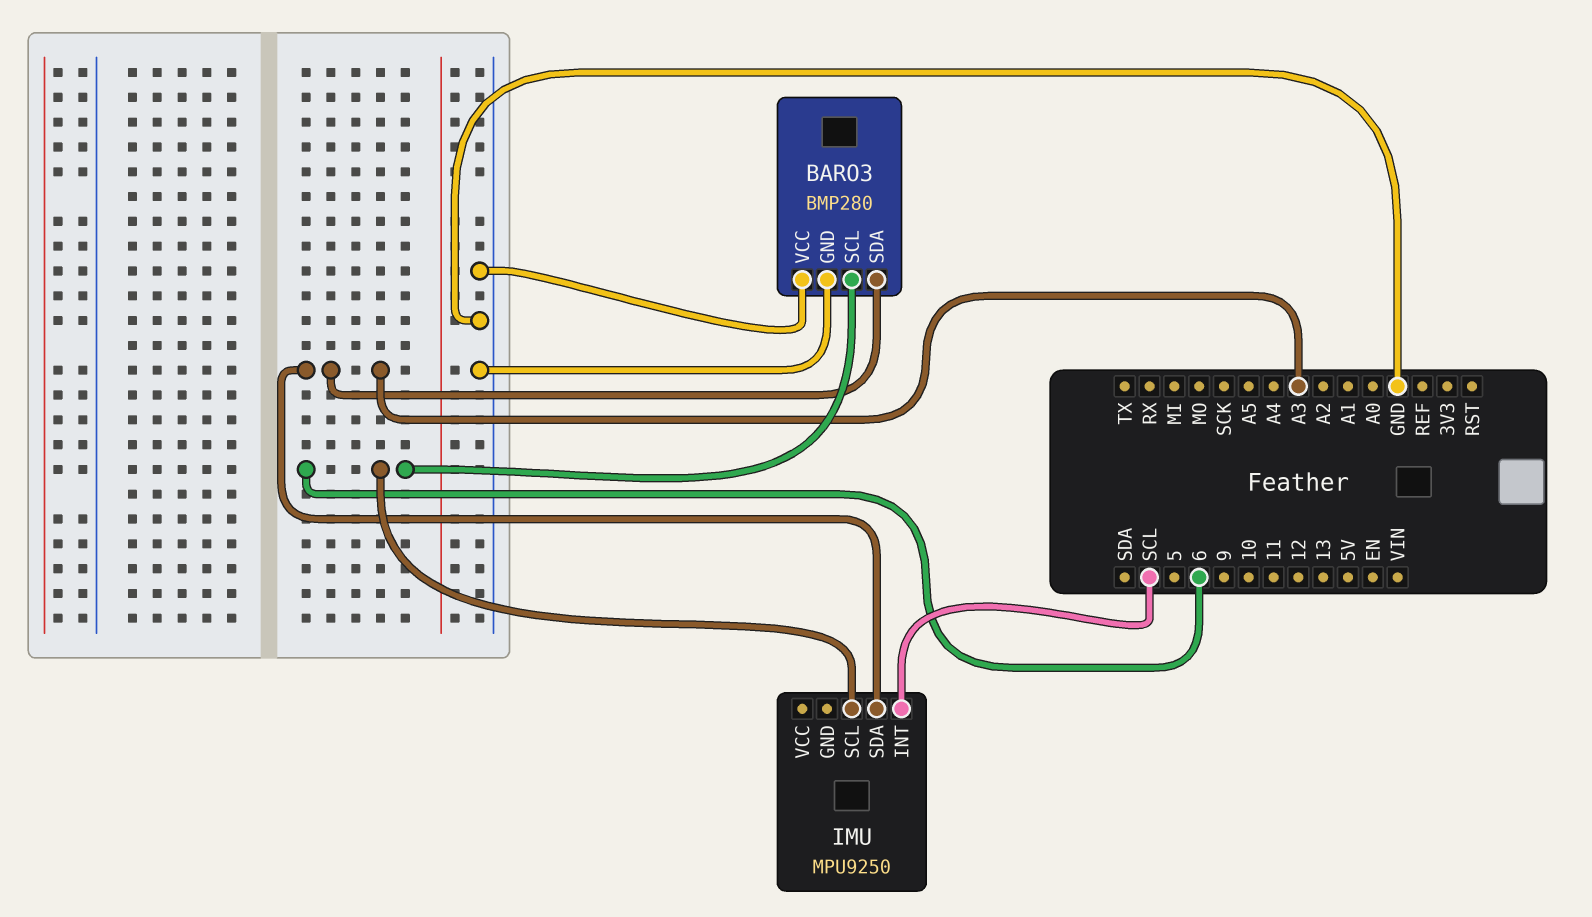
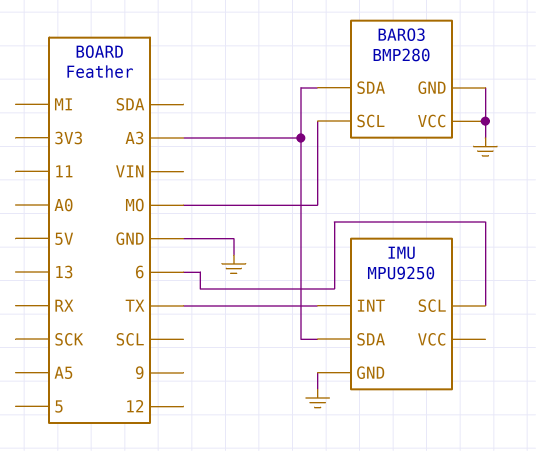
BARO3 pin SCL: 6 -> MO
IMU pin GND: none -> GND
IMU pin INT: SCL -> TX

